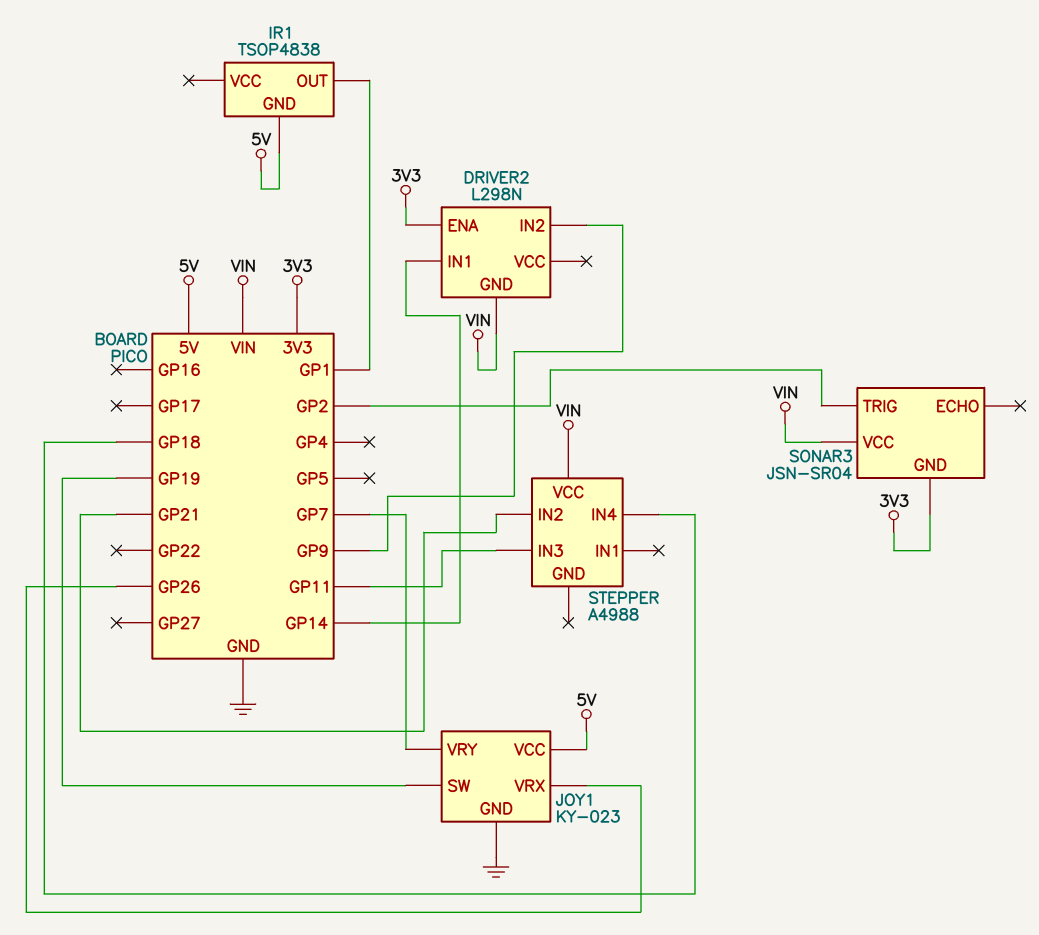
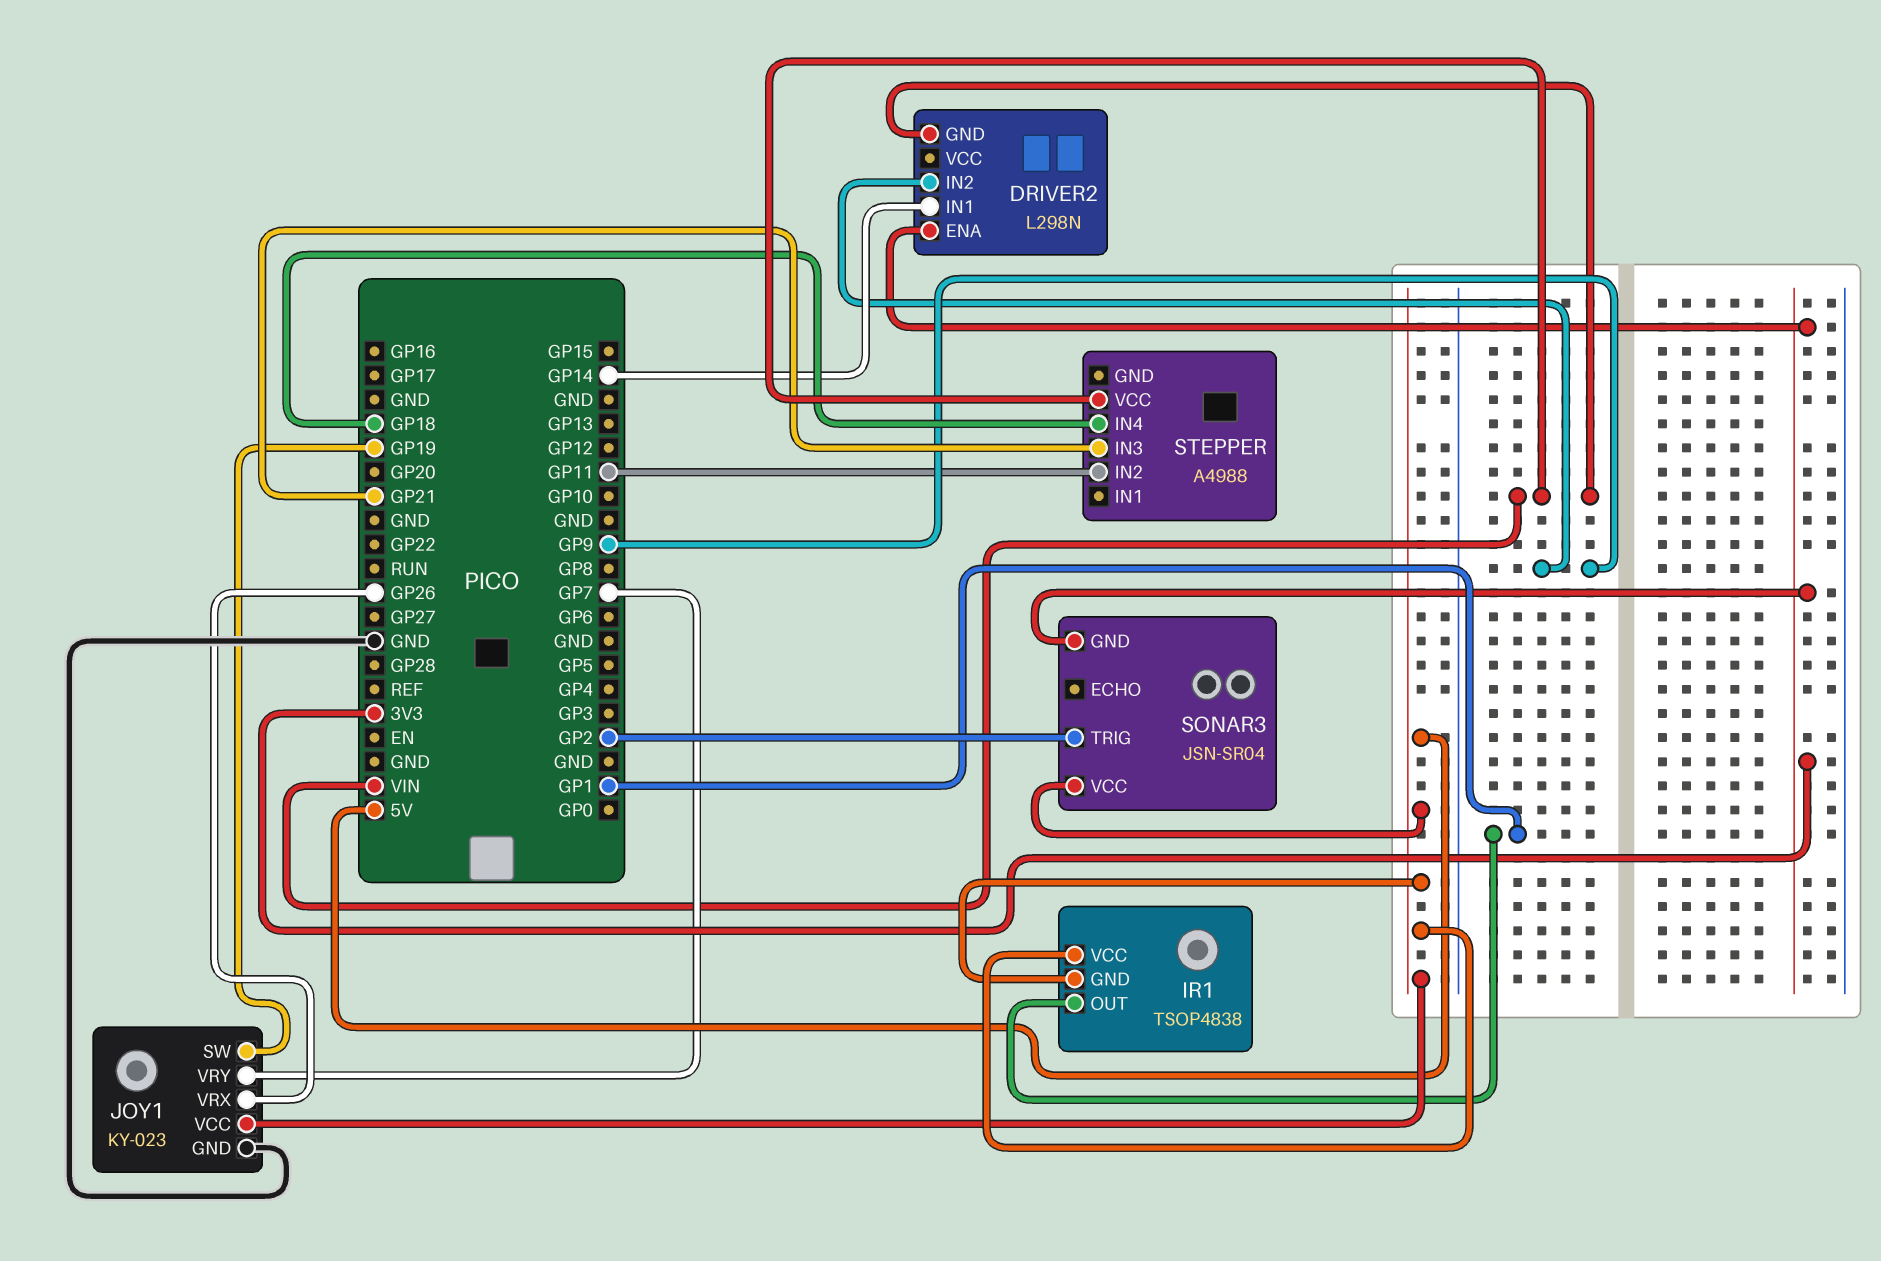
IR1 pin VCC: none -> 5V
SONAR3 pin VCC: VIN -> 5V
STEPPER pin IN2: GP21 -> GP11
STEPPER pin IN3: GP11 -> GP21

